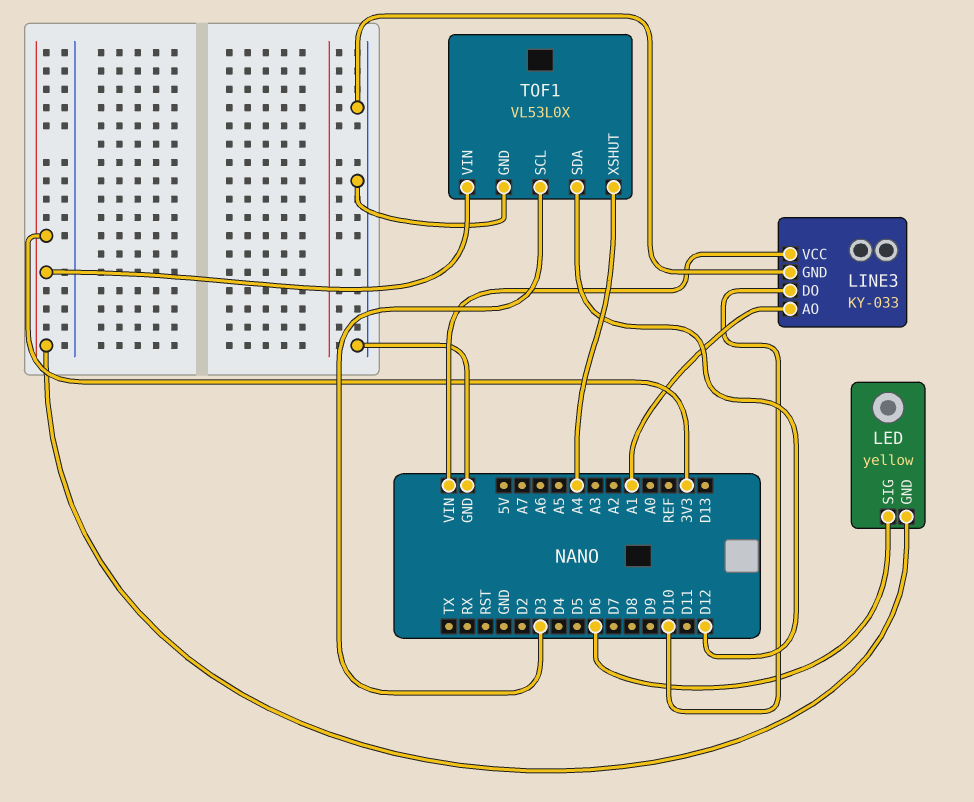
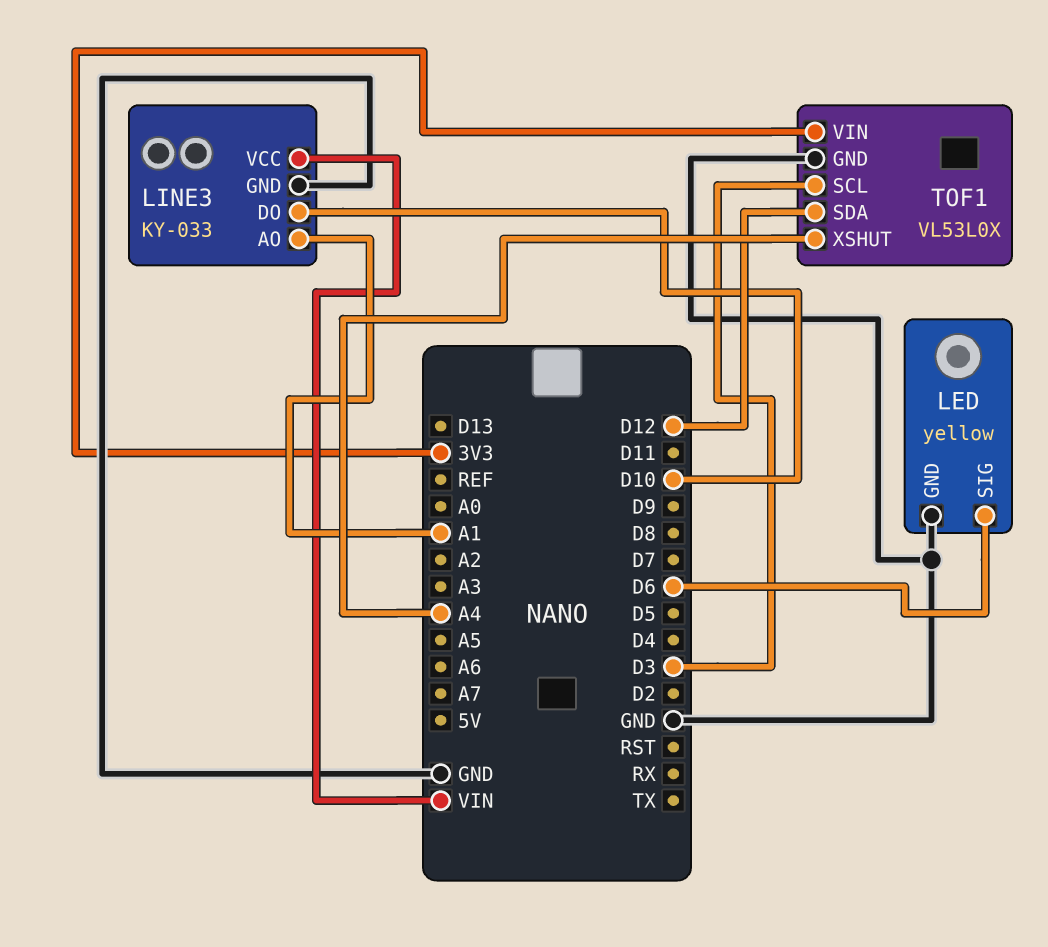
LED pin GND: 3V3 -> GND

